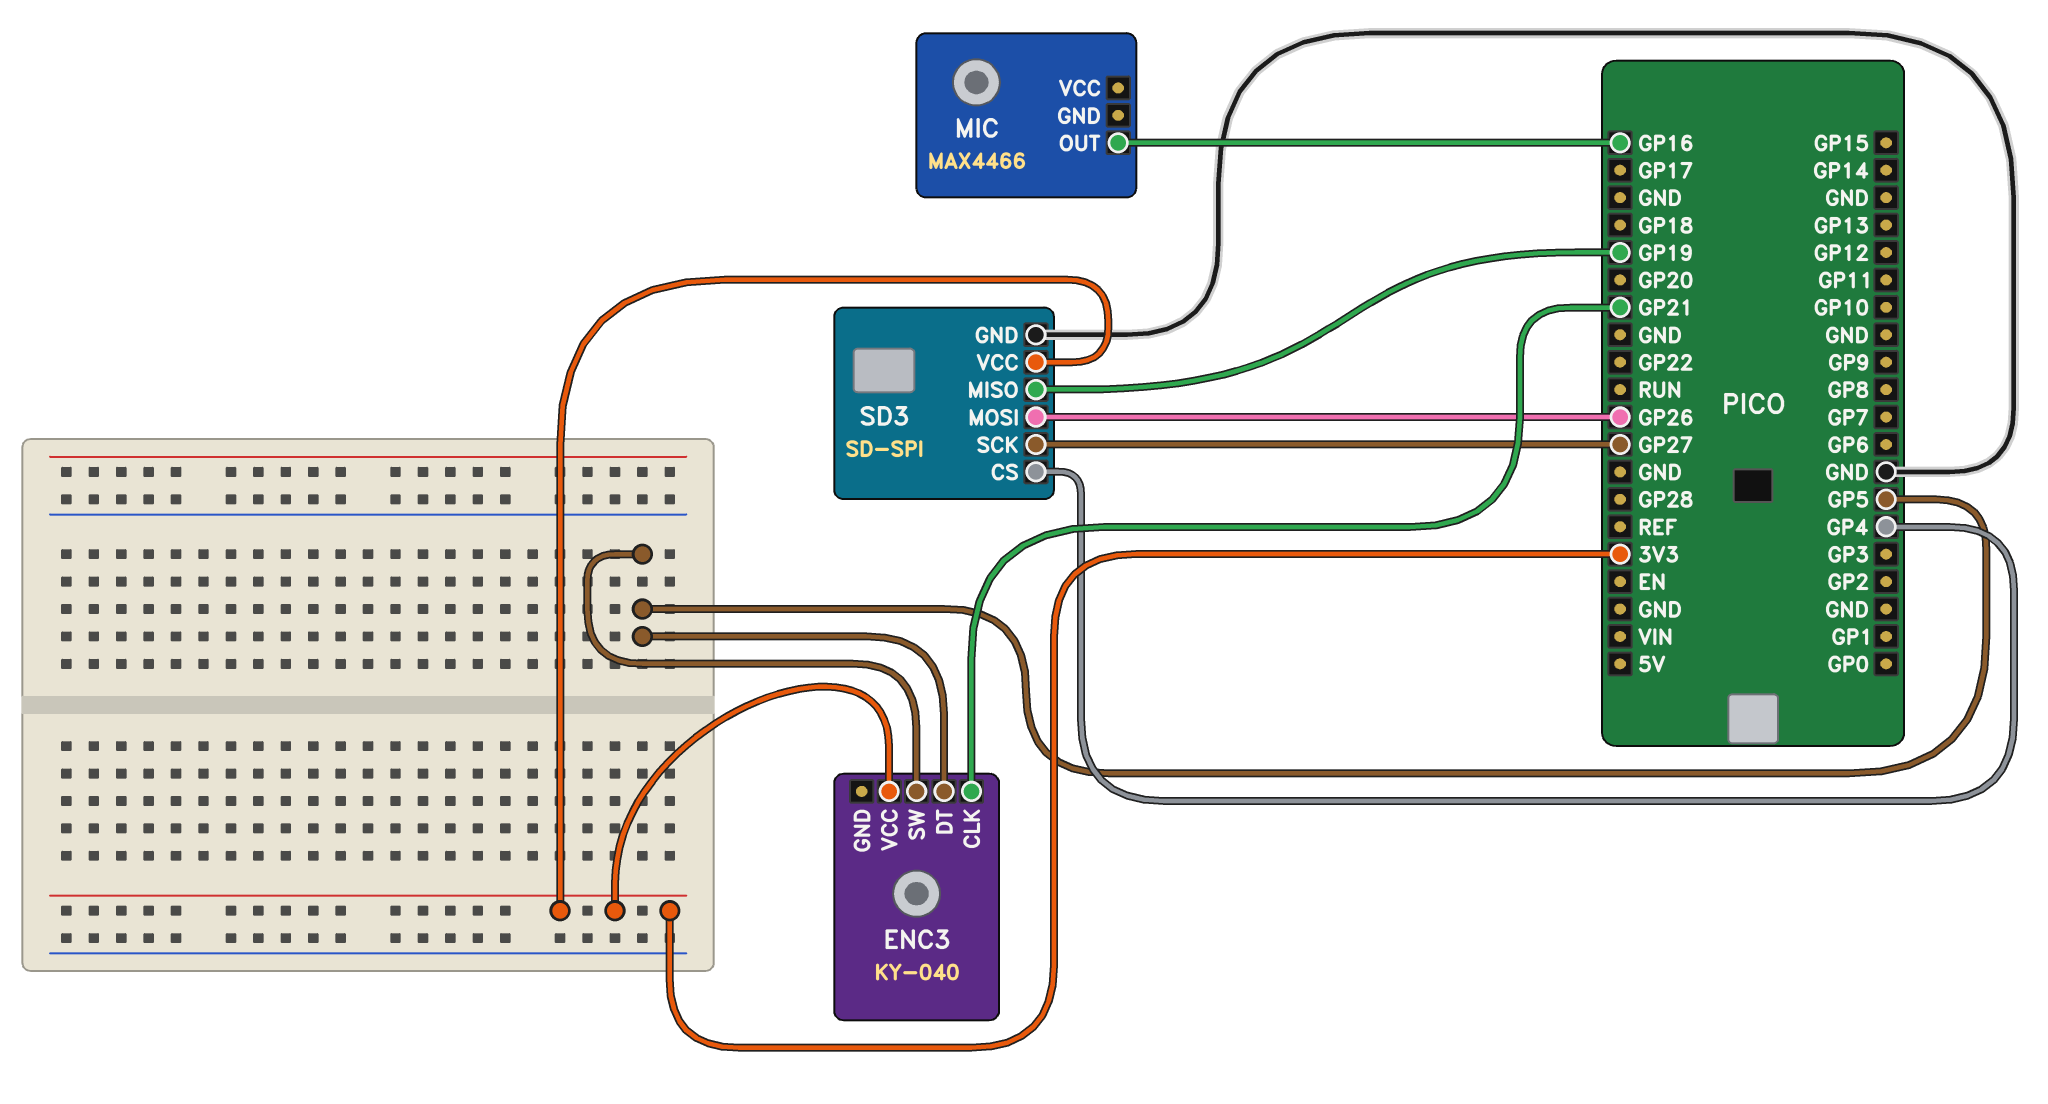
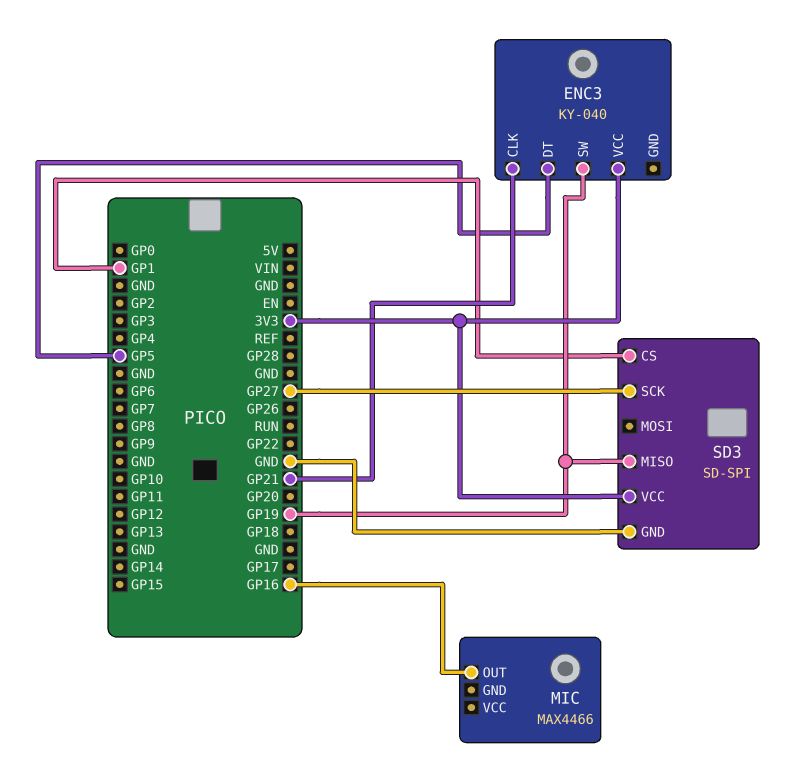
ENC3 pin SW: GP5 -> GP19
SD3 pin CS: GP4 -> GP1
SD3 pin MOSI: GP26 -> none

